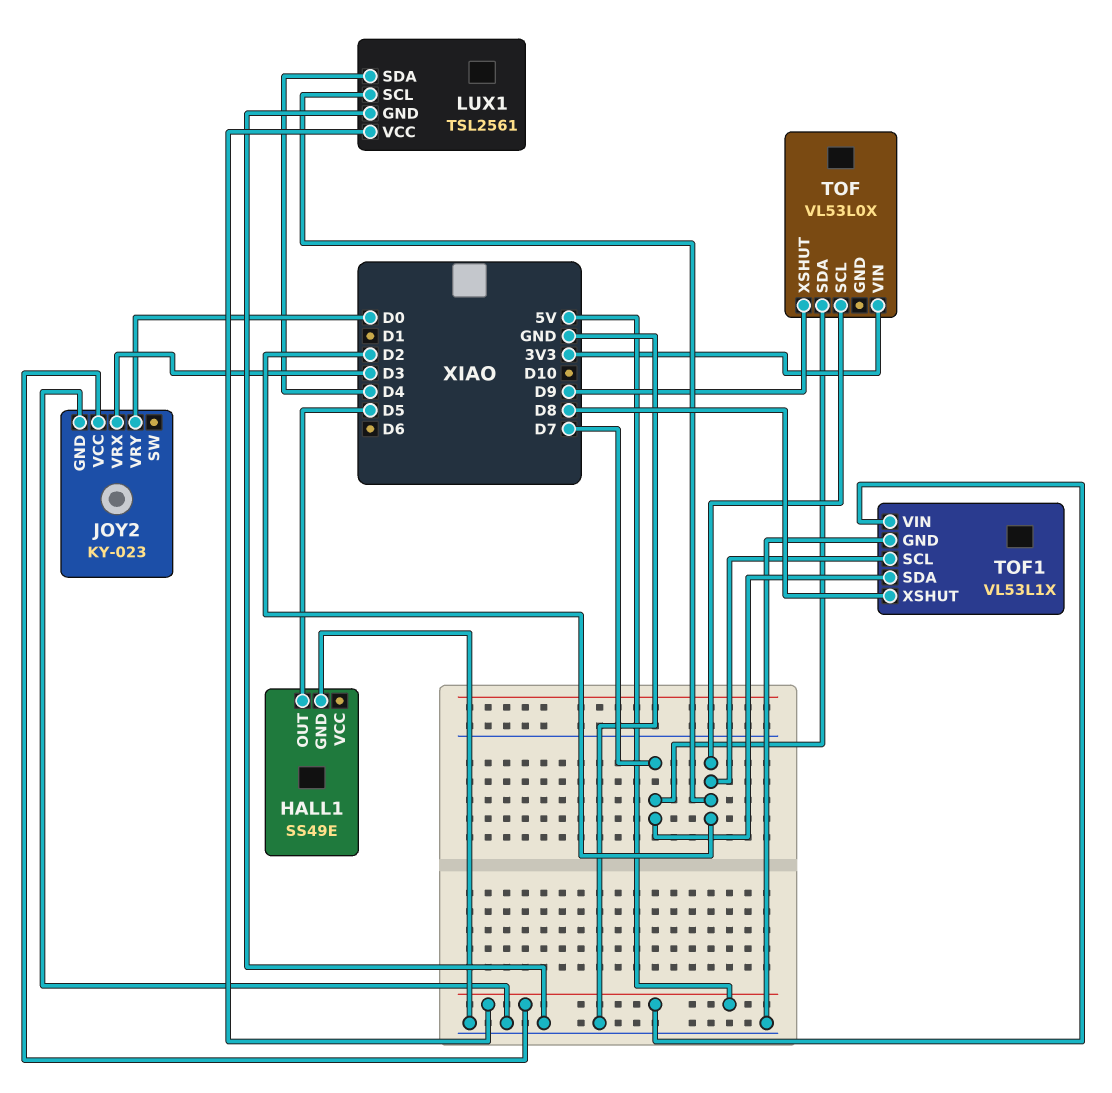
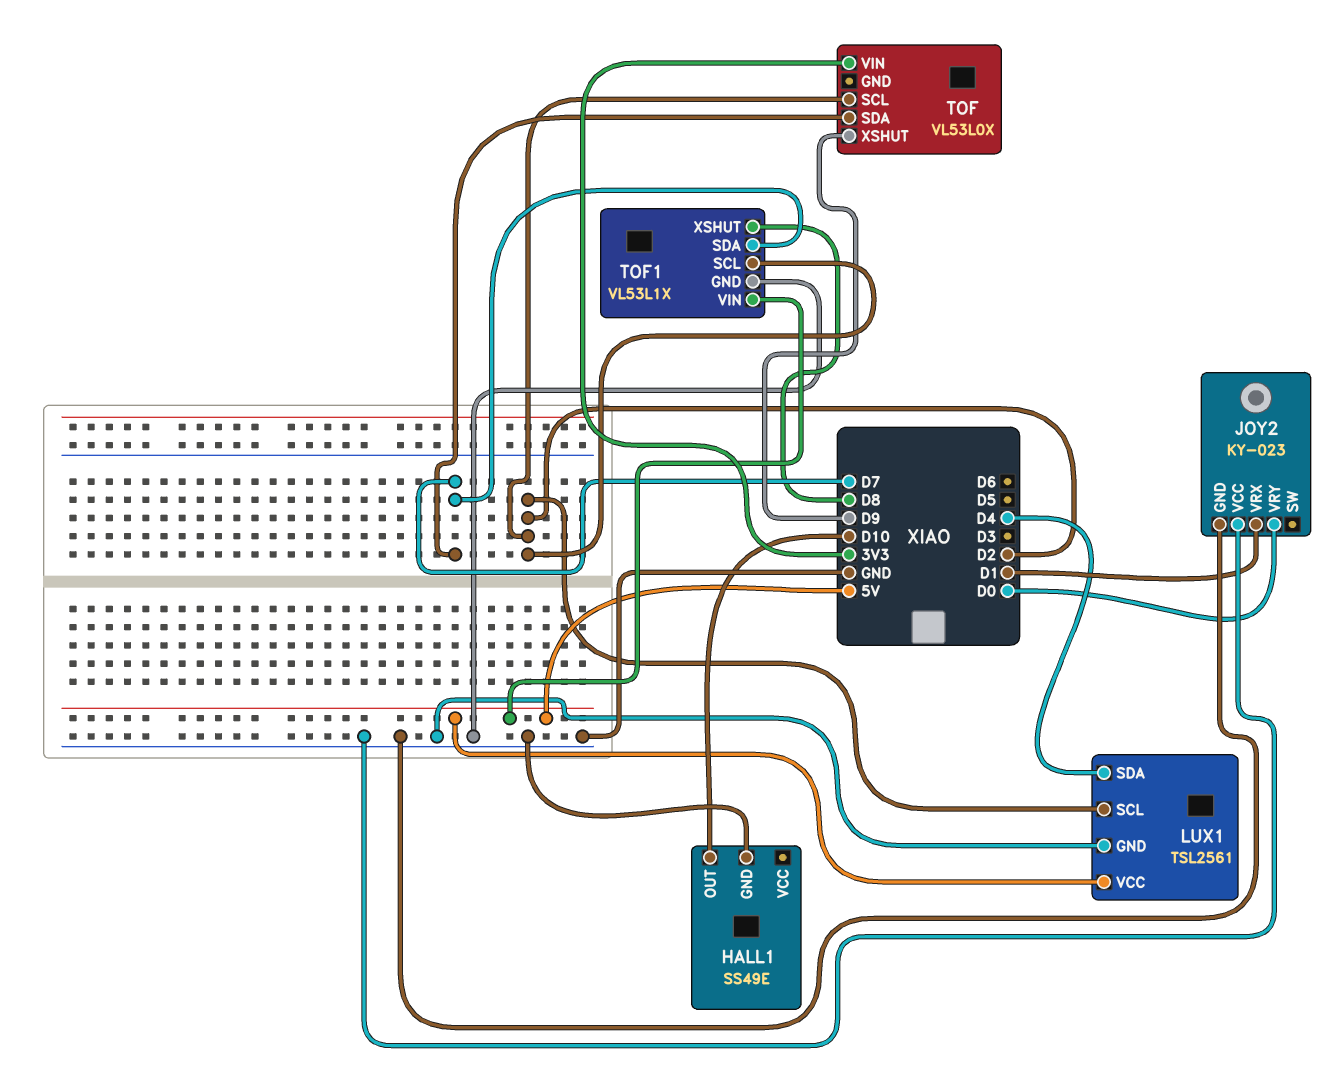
HALL1 pin OUT: D5 -> D10
JOY2 pin VCC: 5V -> GND
JOY2 pin VRX: D3 -> D1

